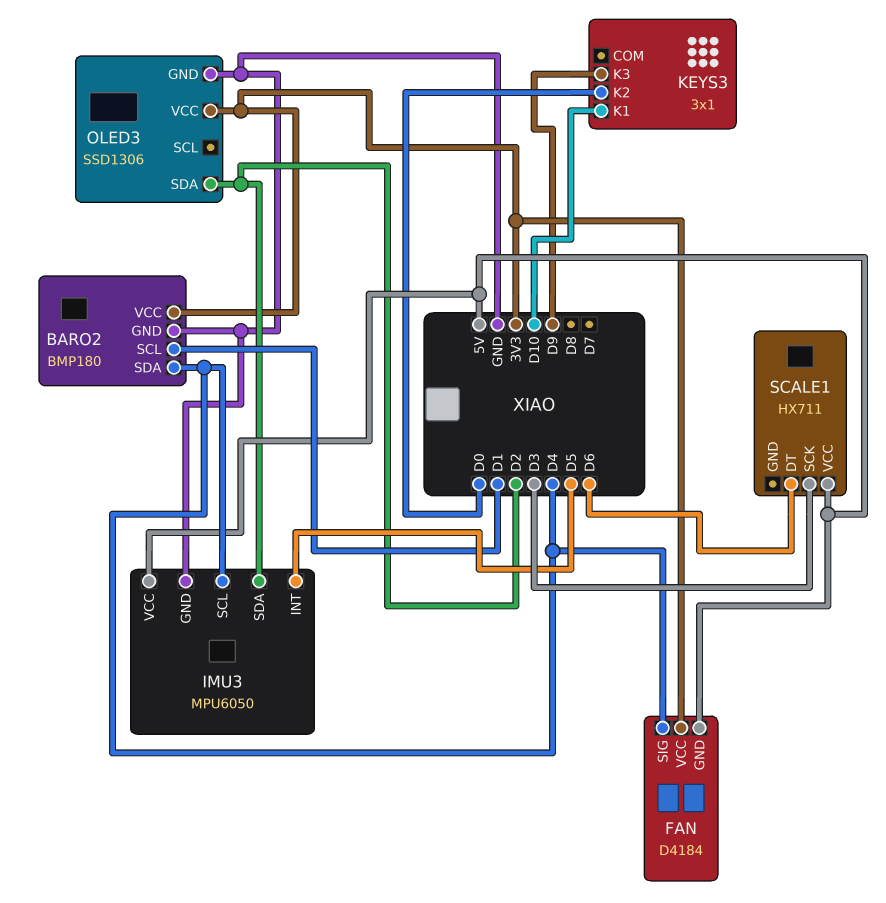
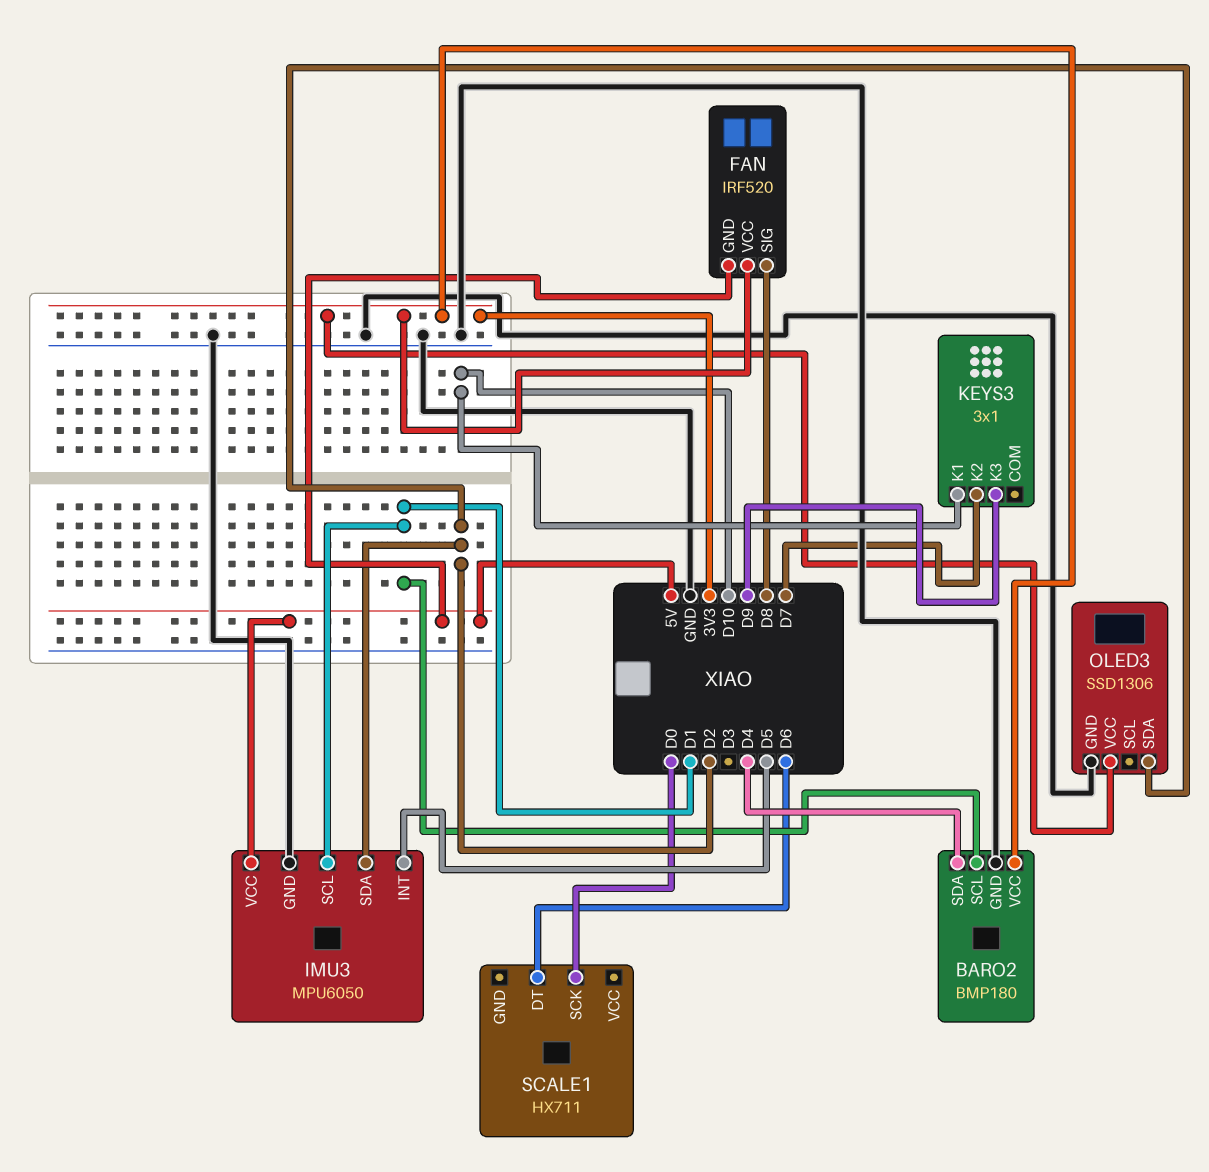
FAN: D4184 -> IRF520
FAN pin SIG: D4 -> D8
IMU3 pin SCL: D4 -> D1
KEYS3 pin K2: D0 -> D7
SCALE1 pin SCK: D3 -> D0
SCALE1 pin VCC: 5V -> none

